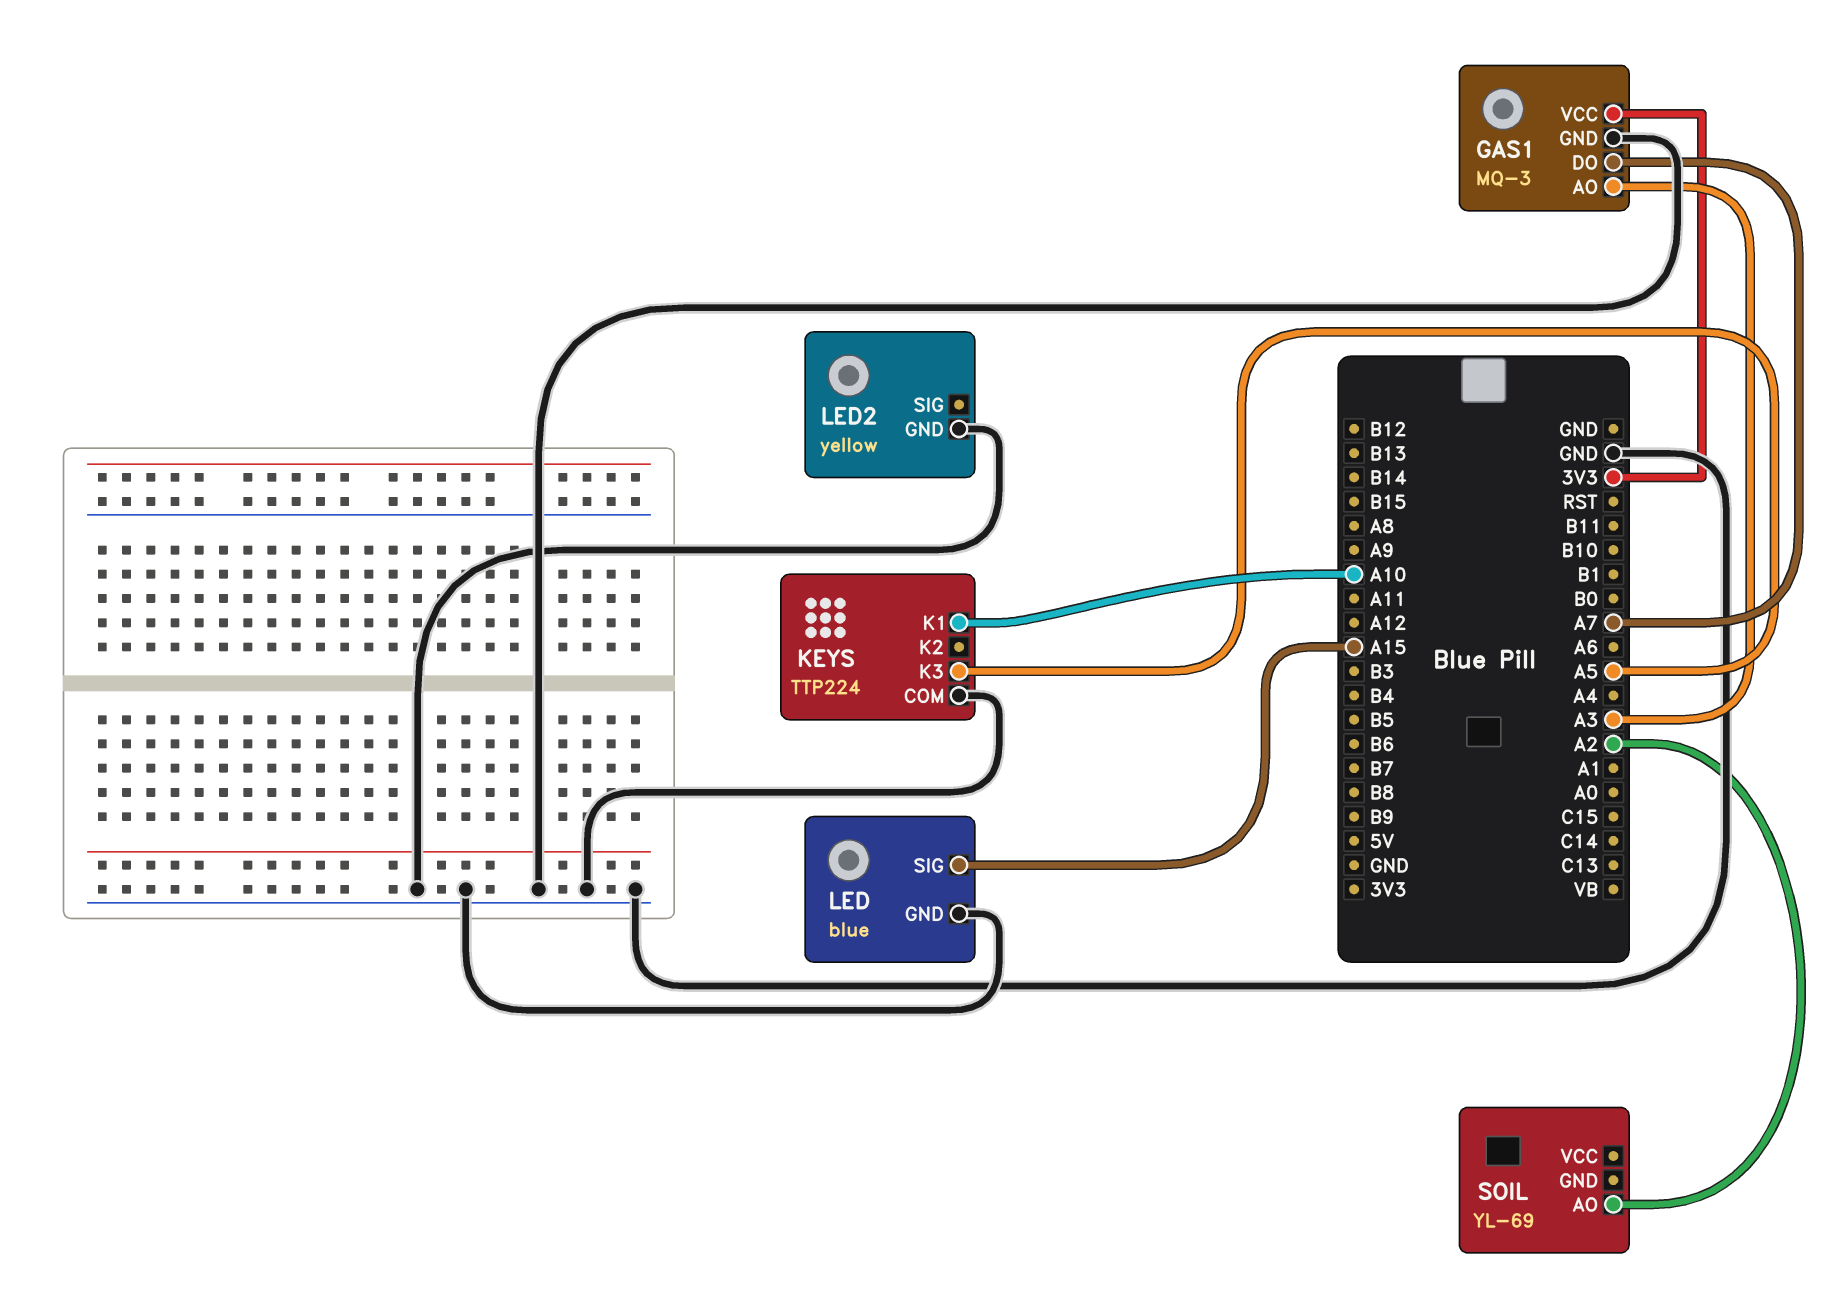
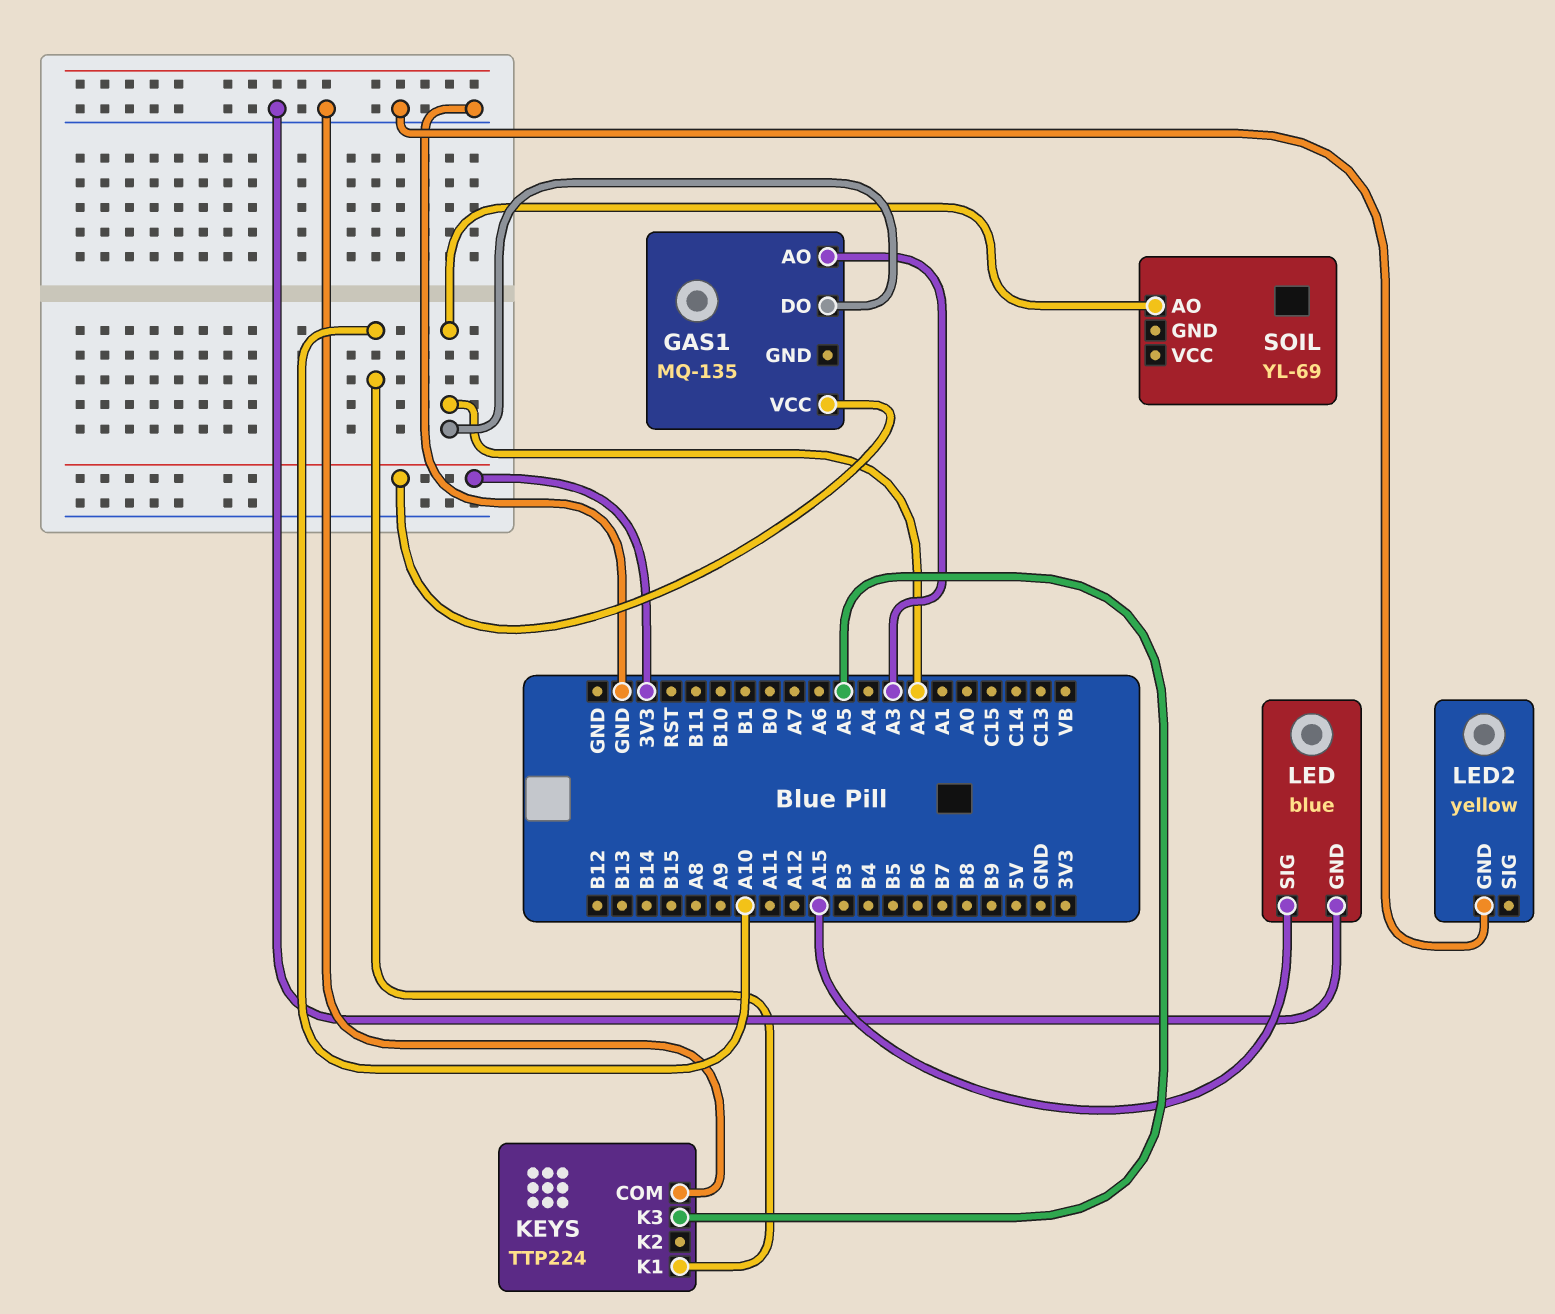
GAS1: MQ-3 -> MQ-135
GAS1 pin DO: A7 -> A2
GAS1 pin GND: GND -> none

